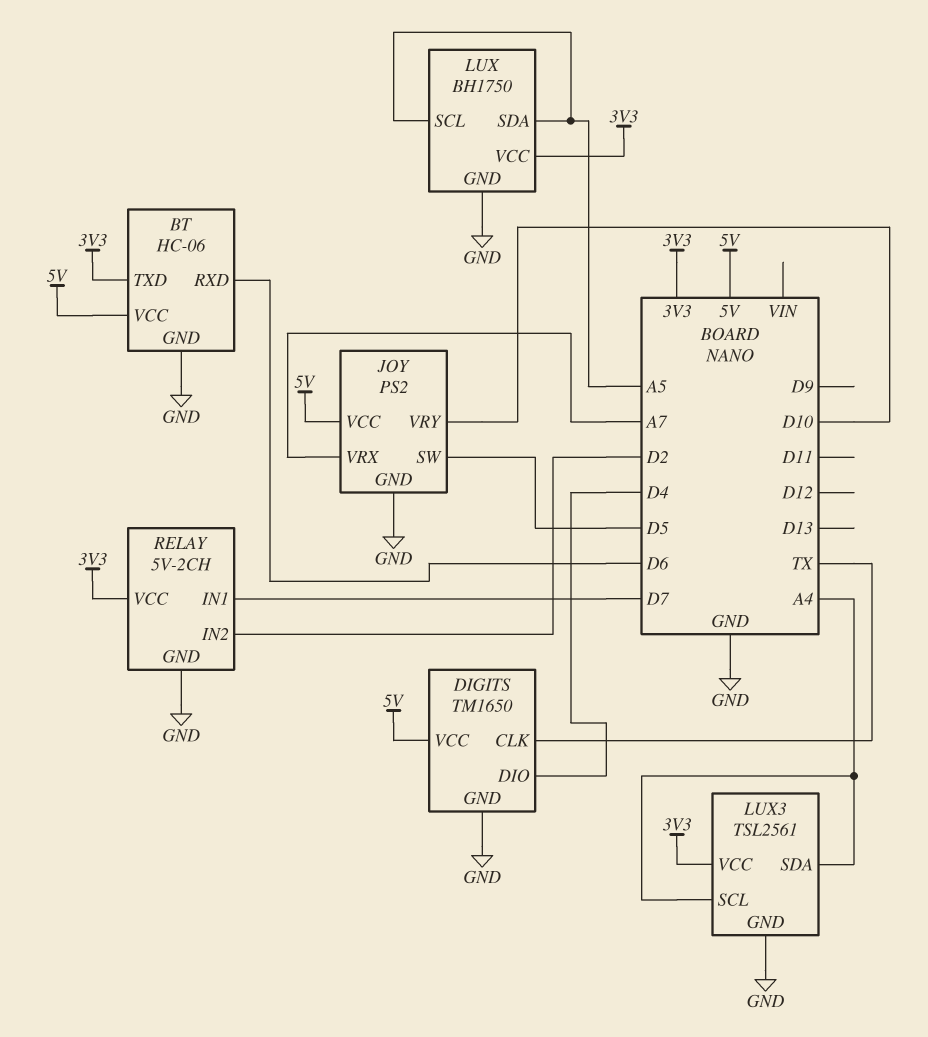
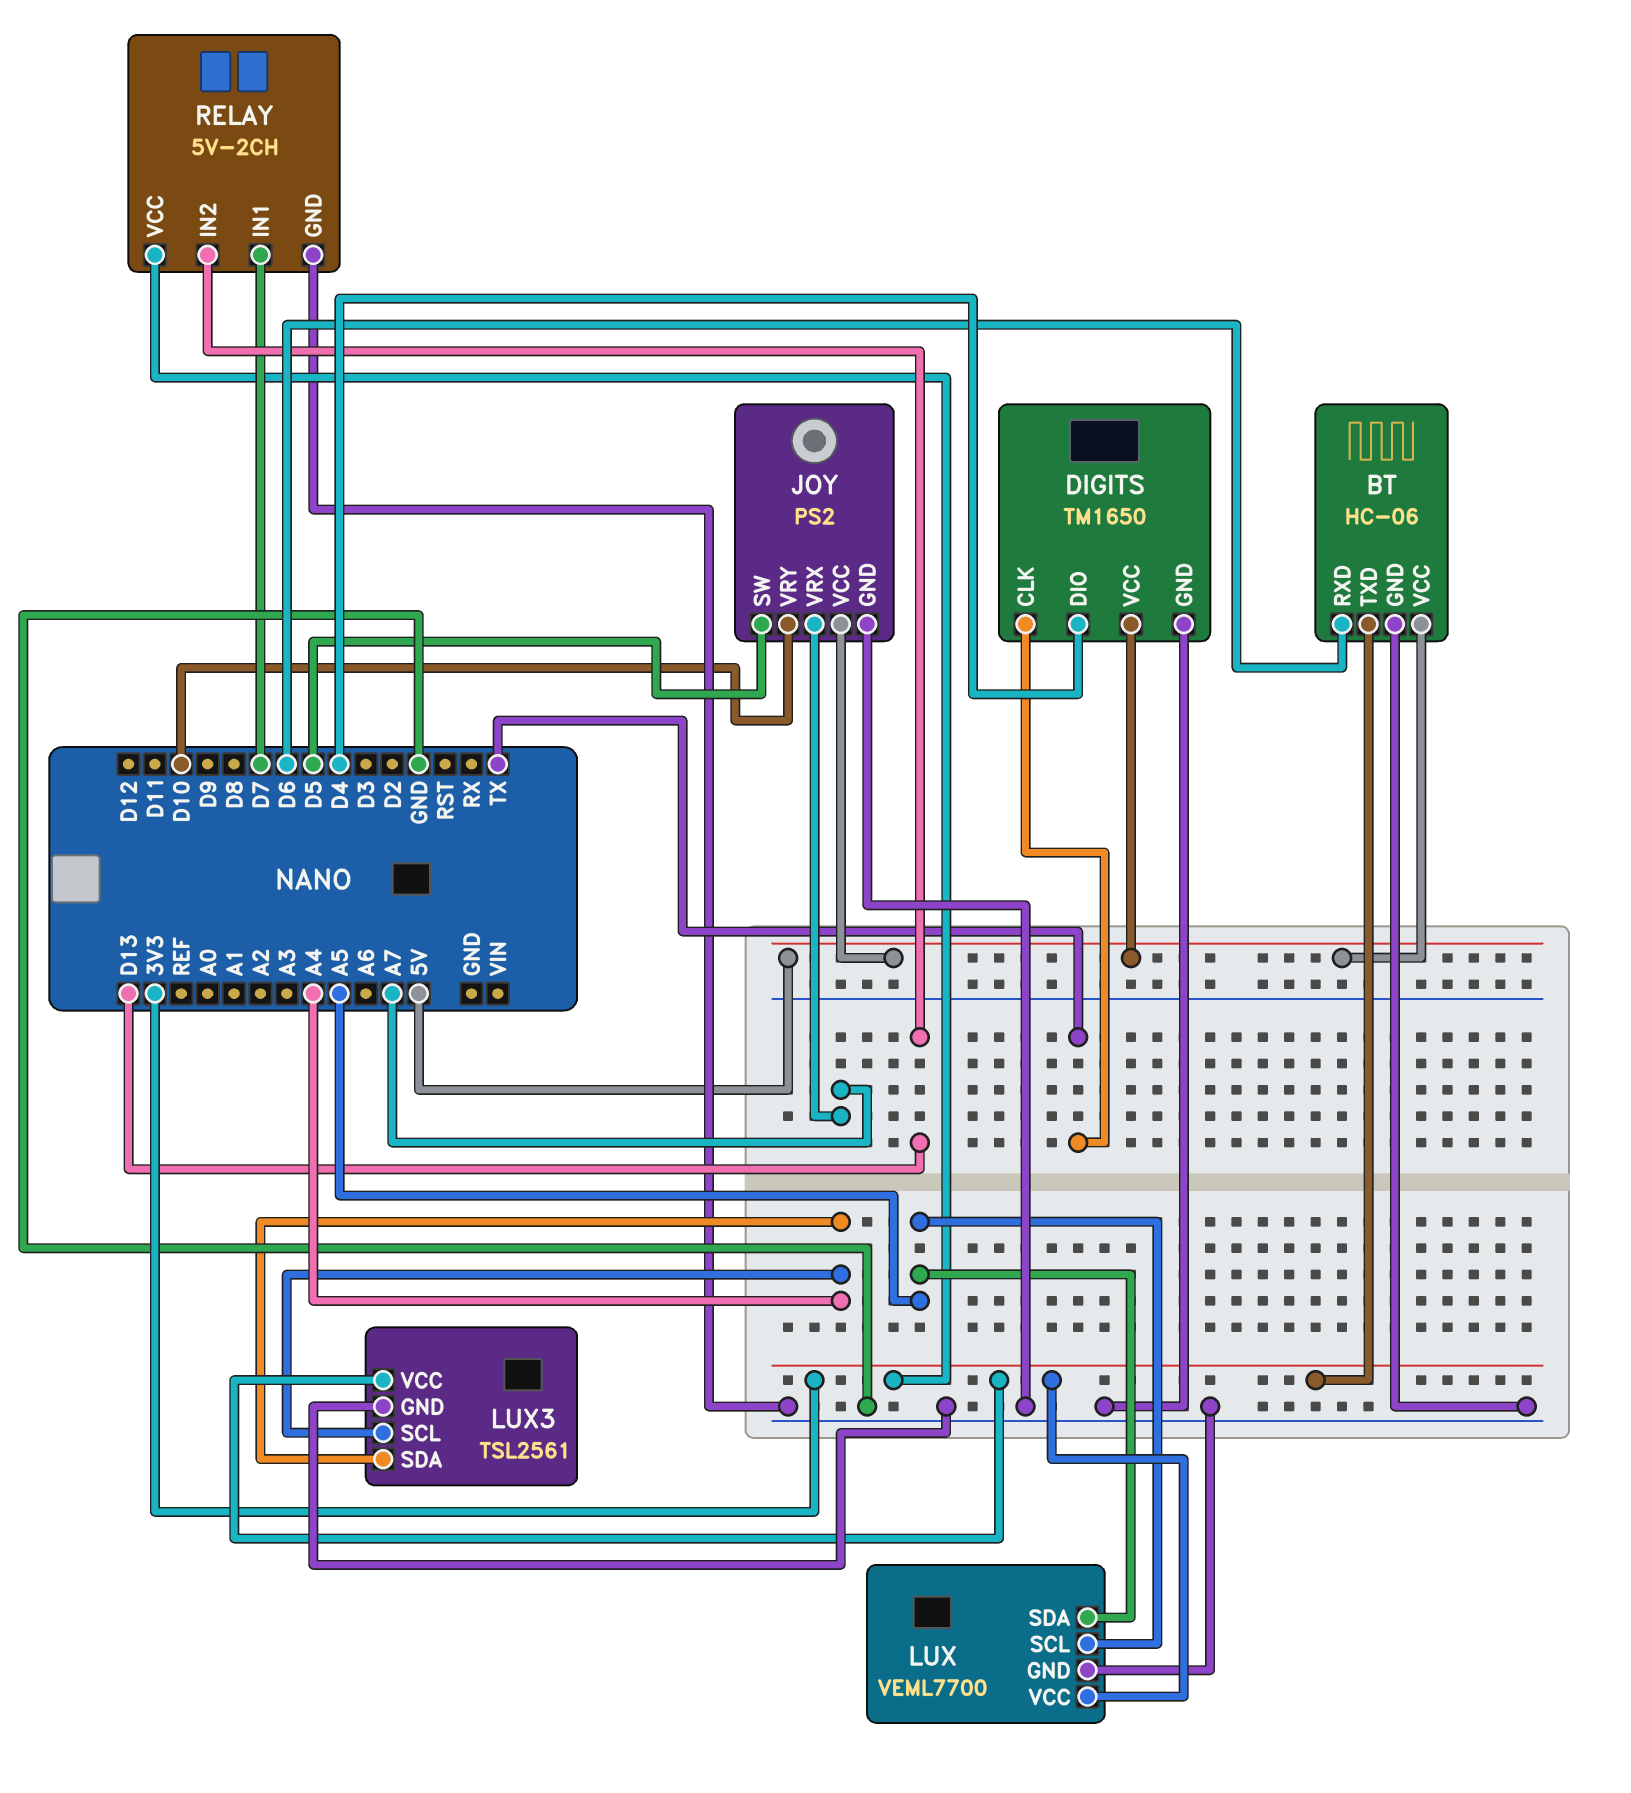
LUX: BH1750 -> VEML7700
RELAY pin IN2: D2 -> D13

